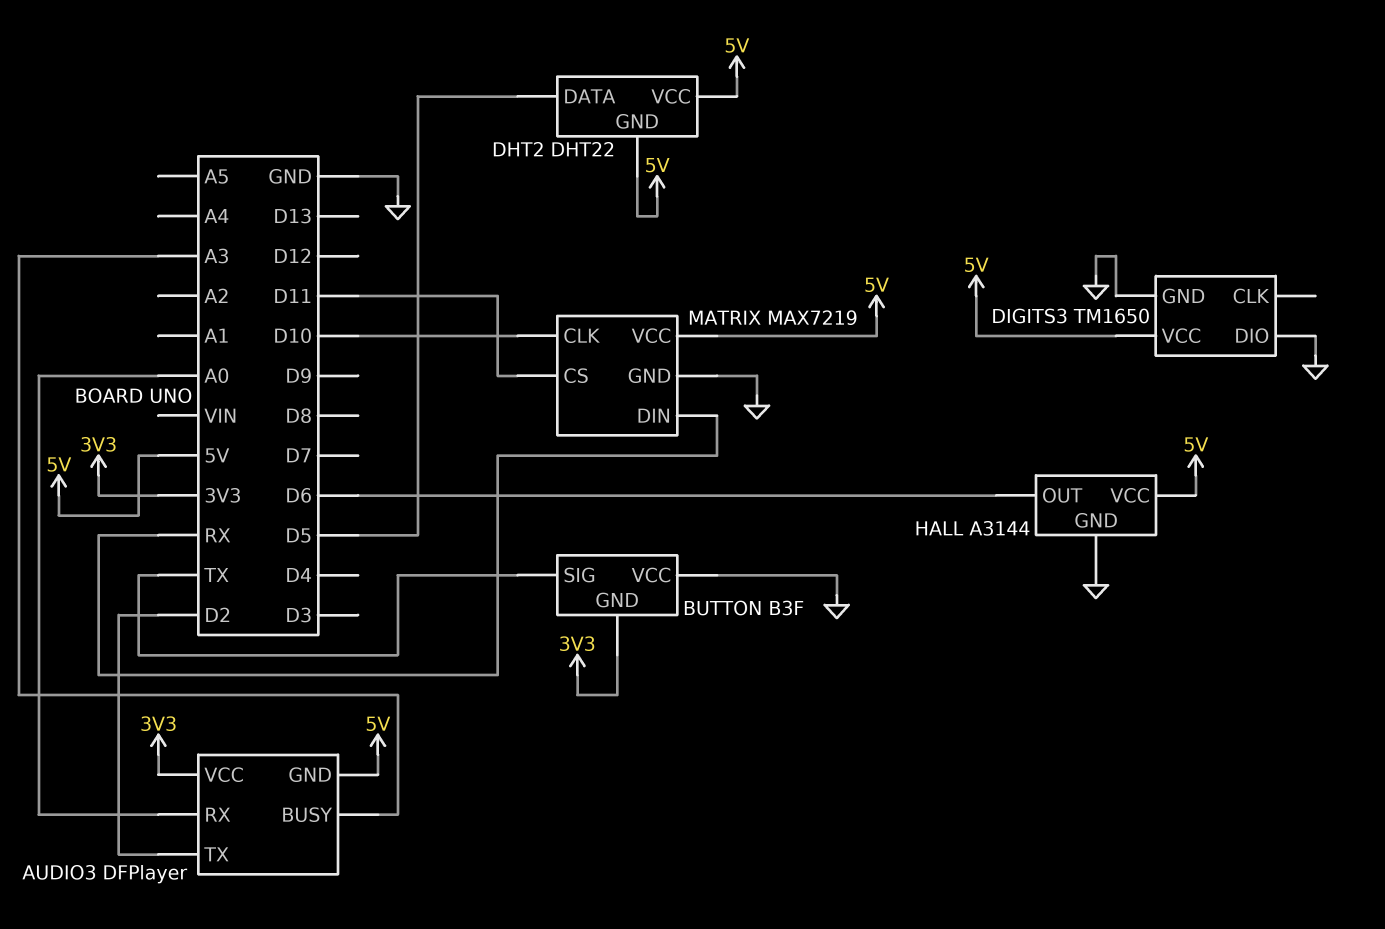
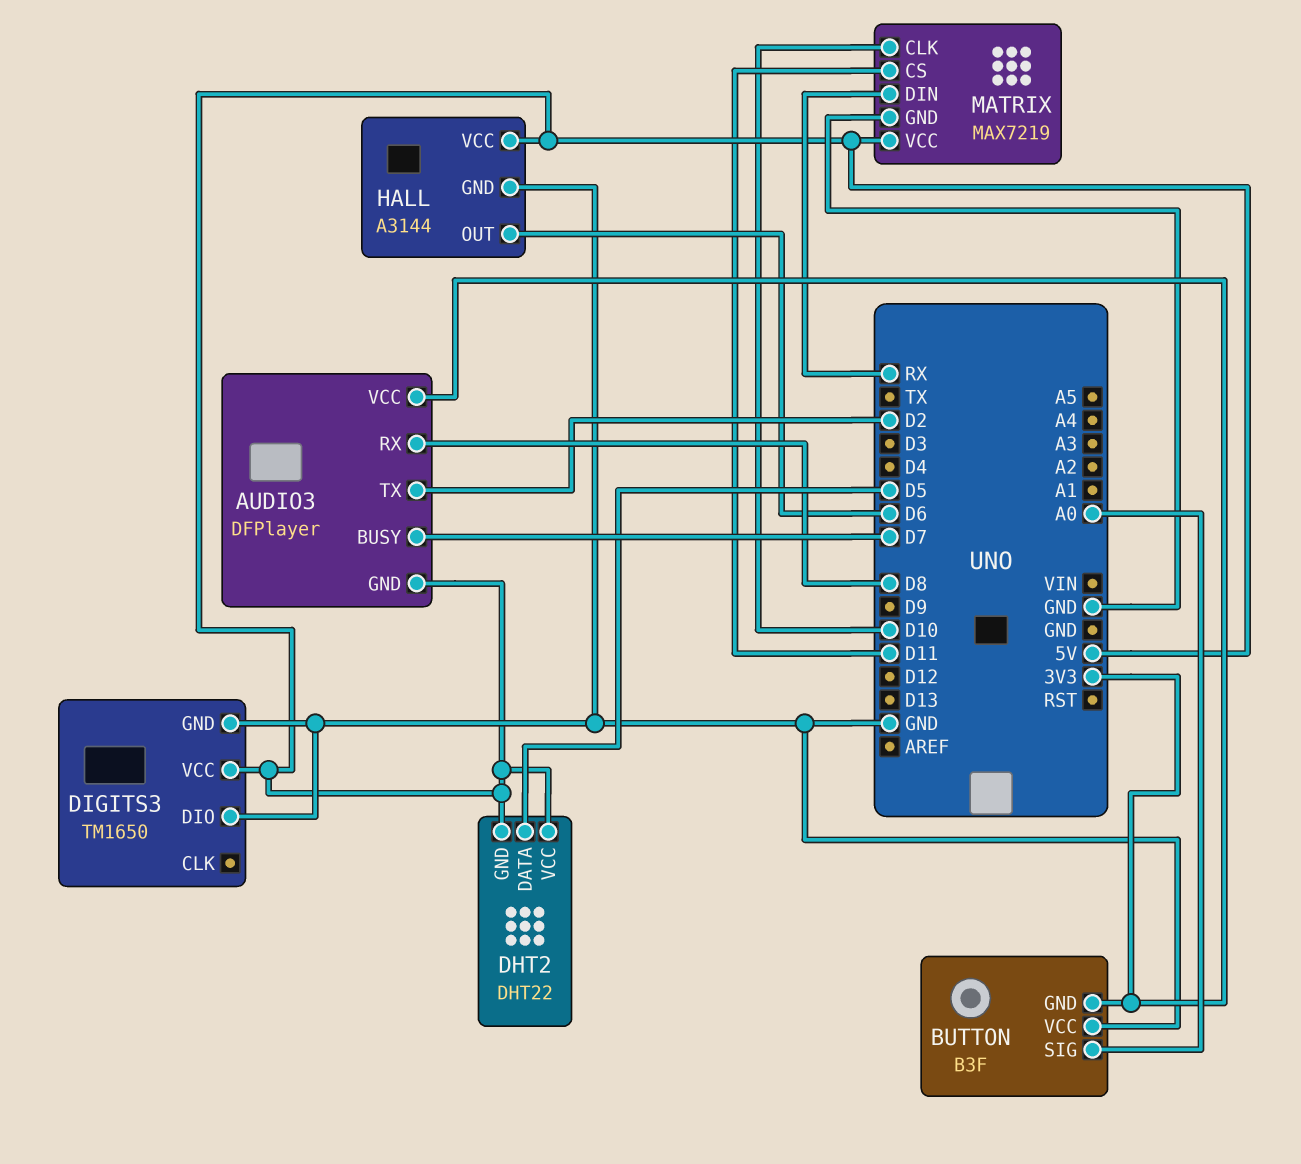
AUDIO3 pin BUSY: A3 -> D7
AUDIO3 pin RX: A0 -> D8
BUTTON pin SIG: TX -> A0

